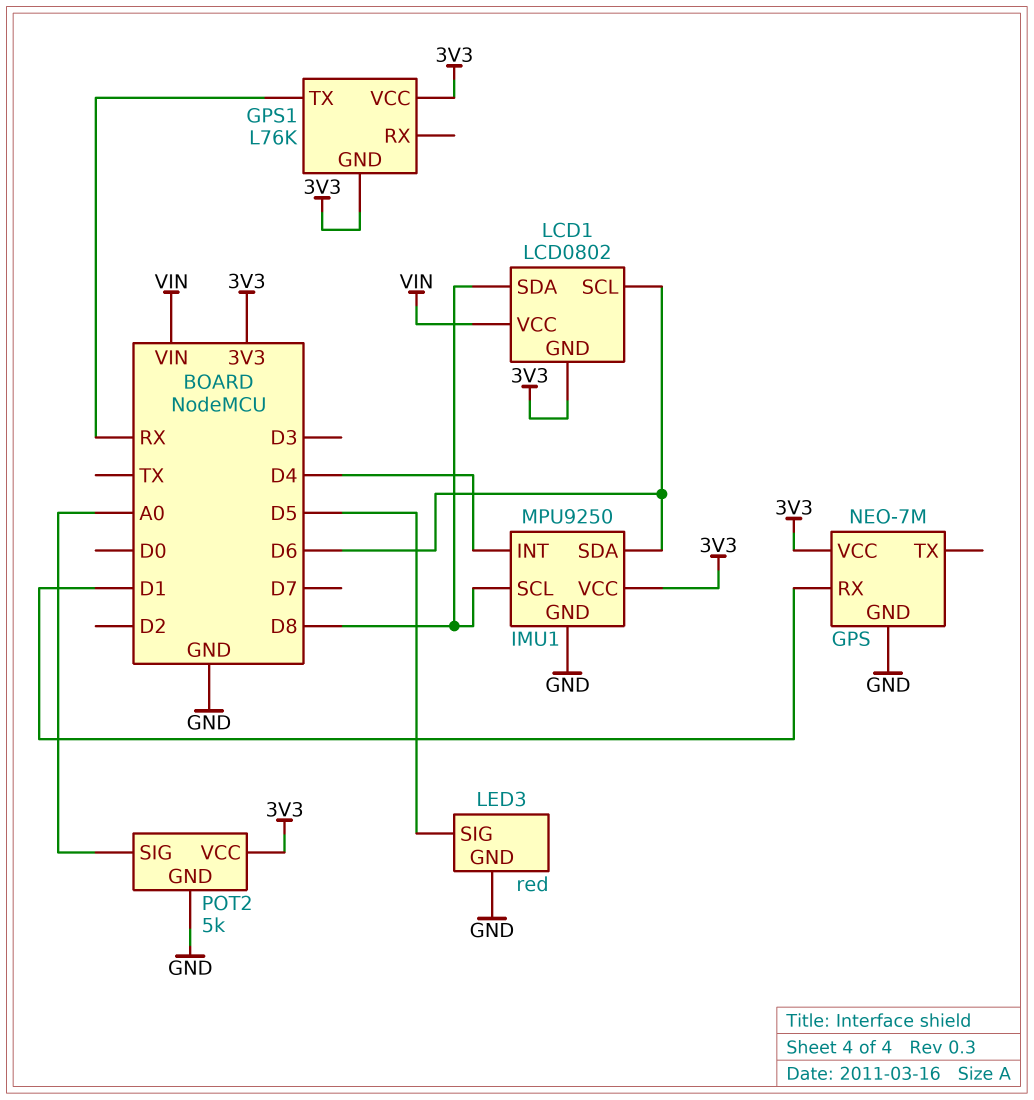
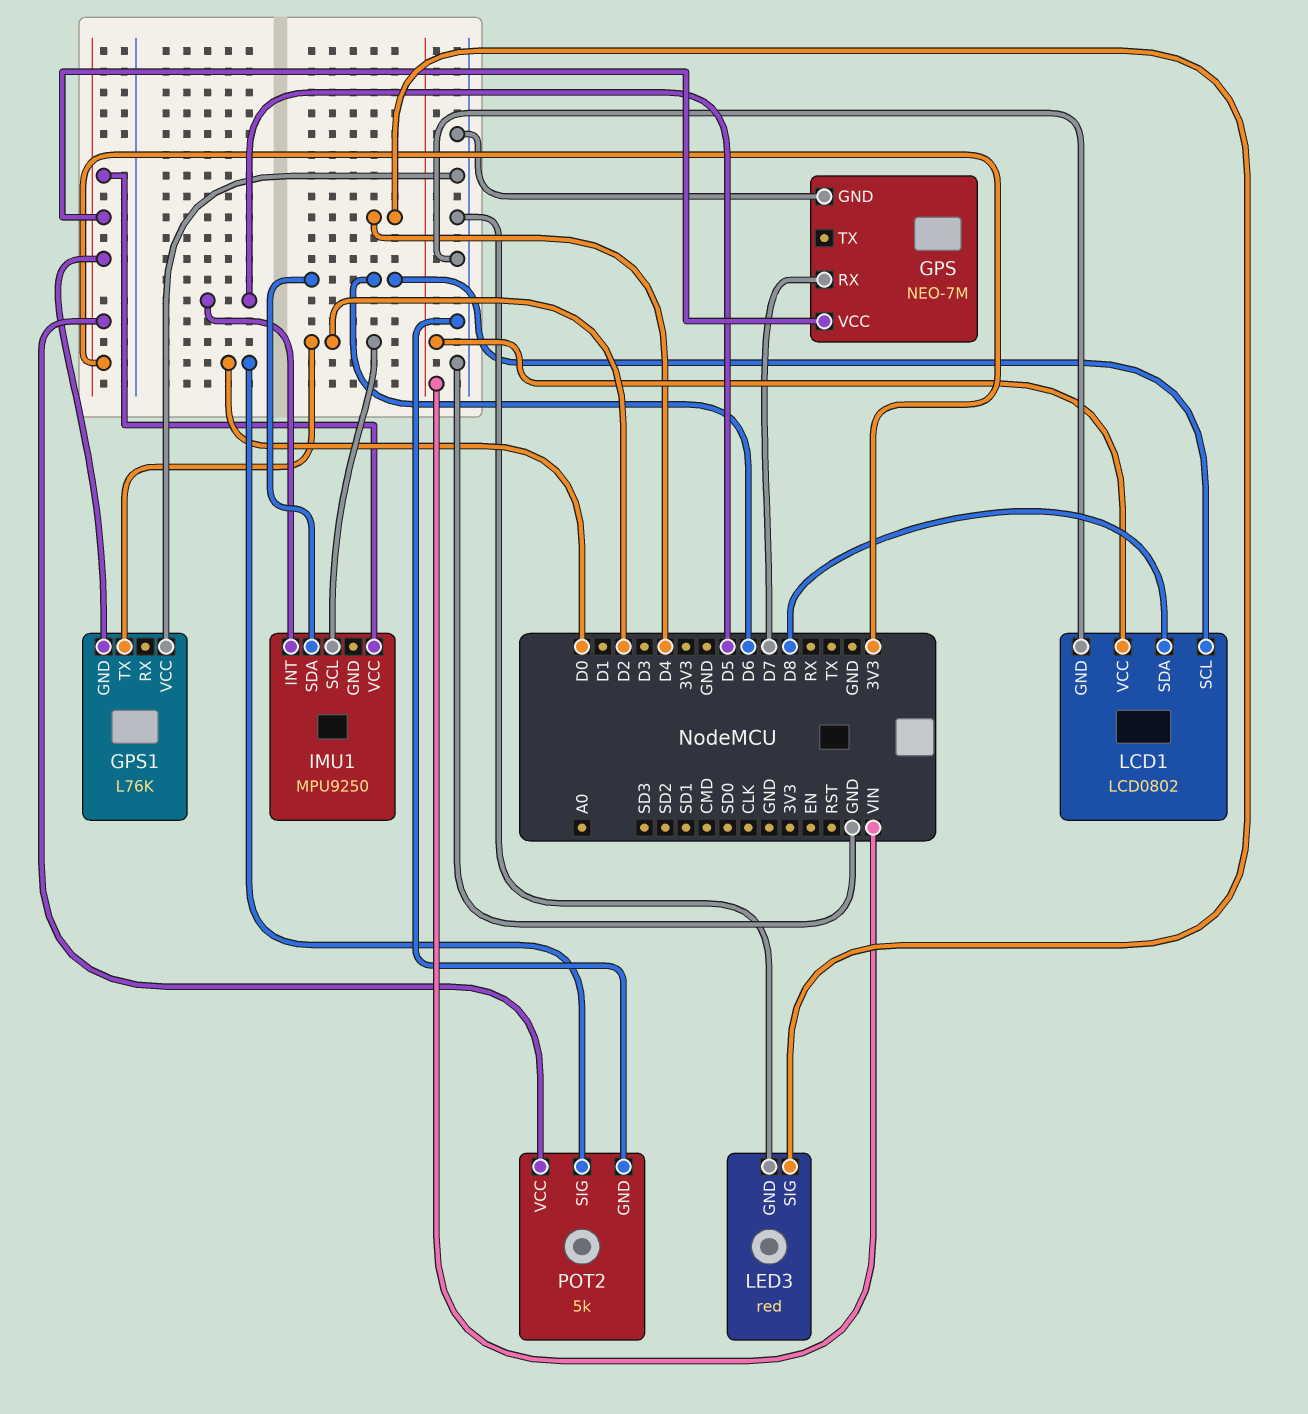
GPS pin RX: D1 -> D7
GPS1 pin TX: RX -> D2
GPS1 pin VCC: 3V3 -> GND
IMU1 pin GND: GND -> none
IMU1 pin INT: D4 -> D5
IMU1 pin SCL: D8 -> D2
LCD1 pin GND: 3V3 -> GND
LED3 pin SIG: D5 -> D4
POT2 pin SIG: A0 -> D0

